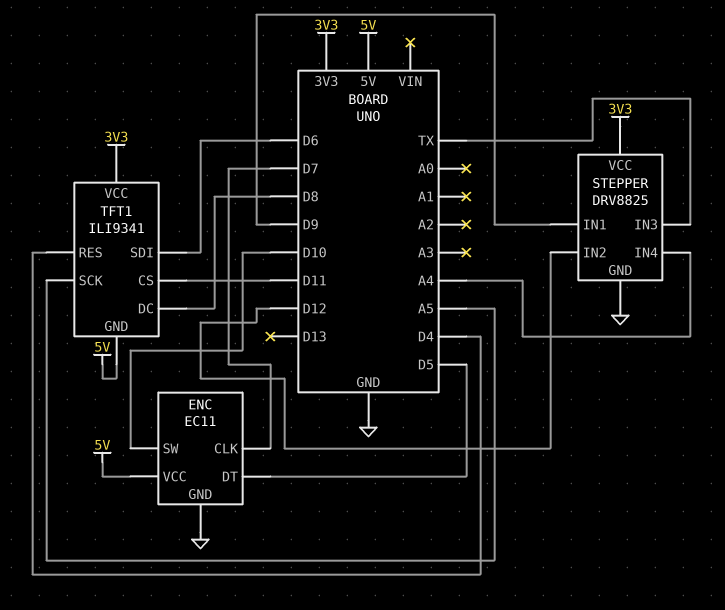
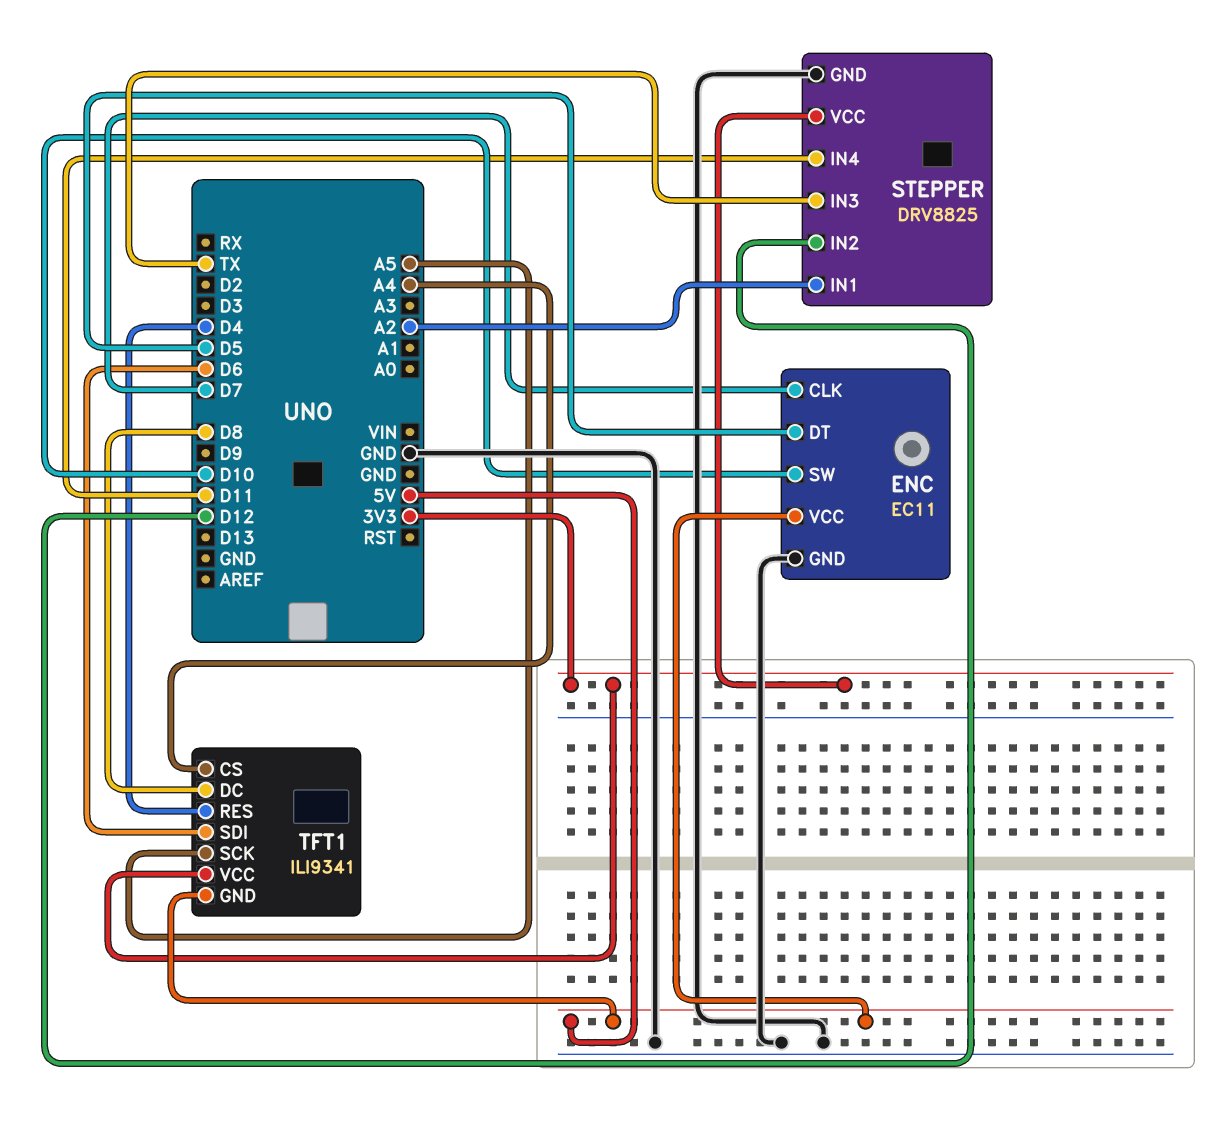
STEPPER pin IN1: D9 -> A2
STEPPER pin IN4: A4 -> D11
TFT1 pin CS: D11 -> A4

